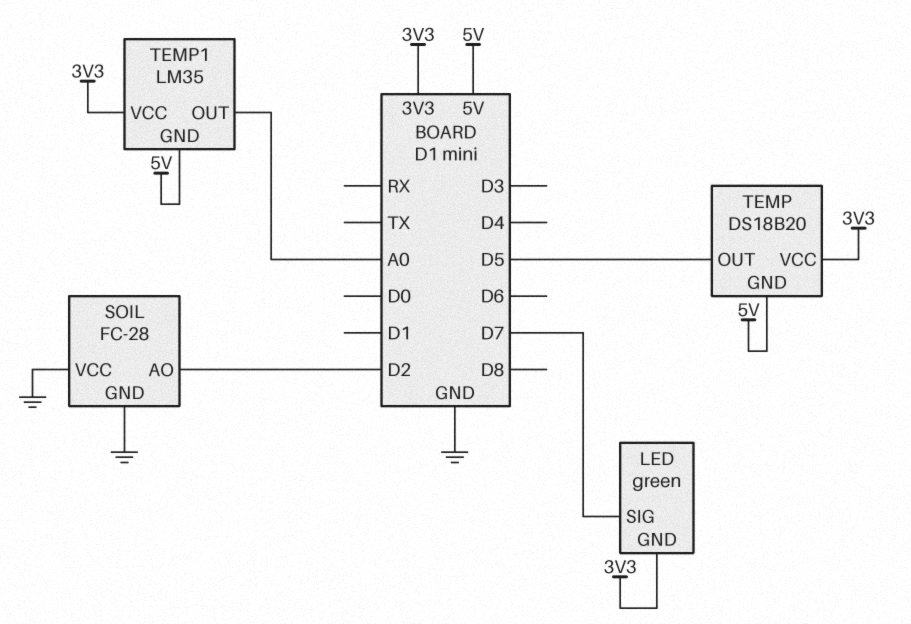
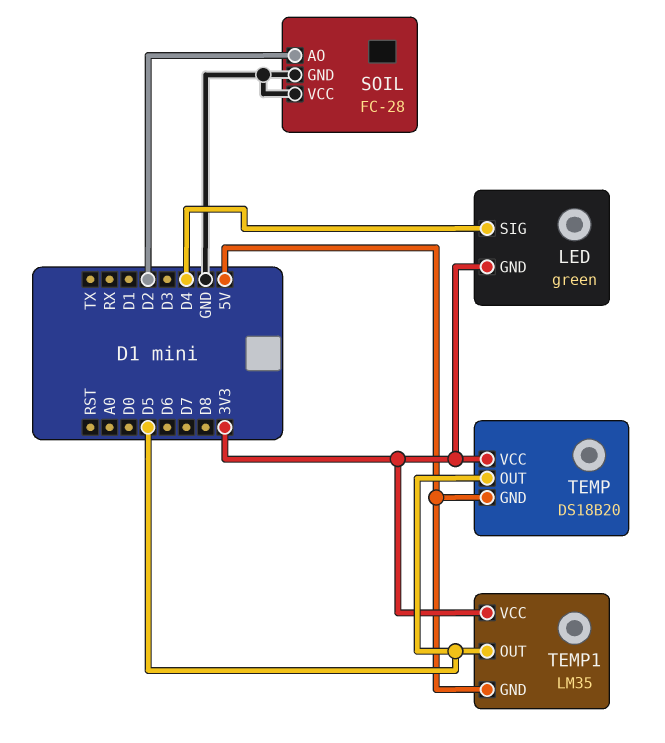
LED pin SIG: D7 -> D4
TEMP1 pin OUT: A0 -> D5

